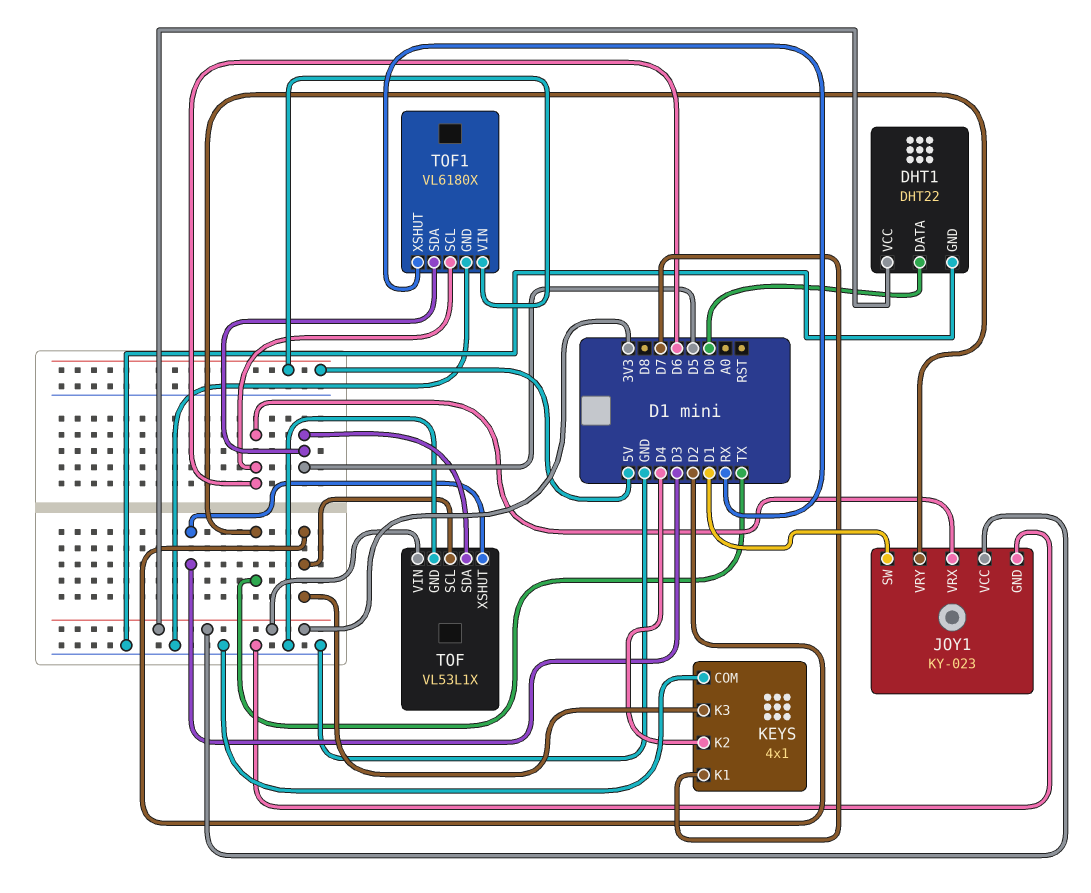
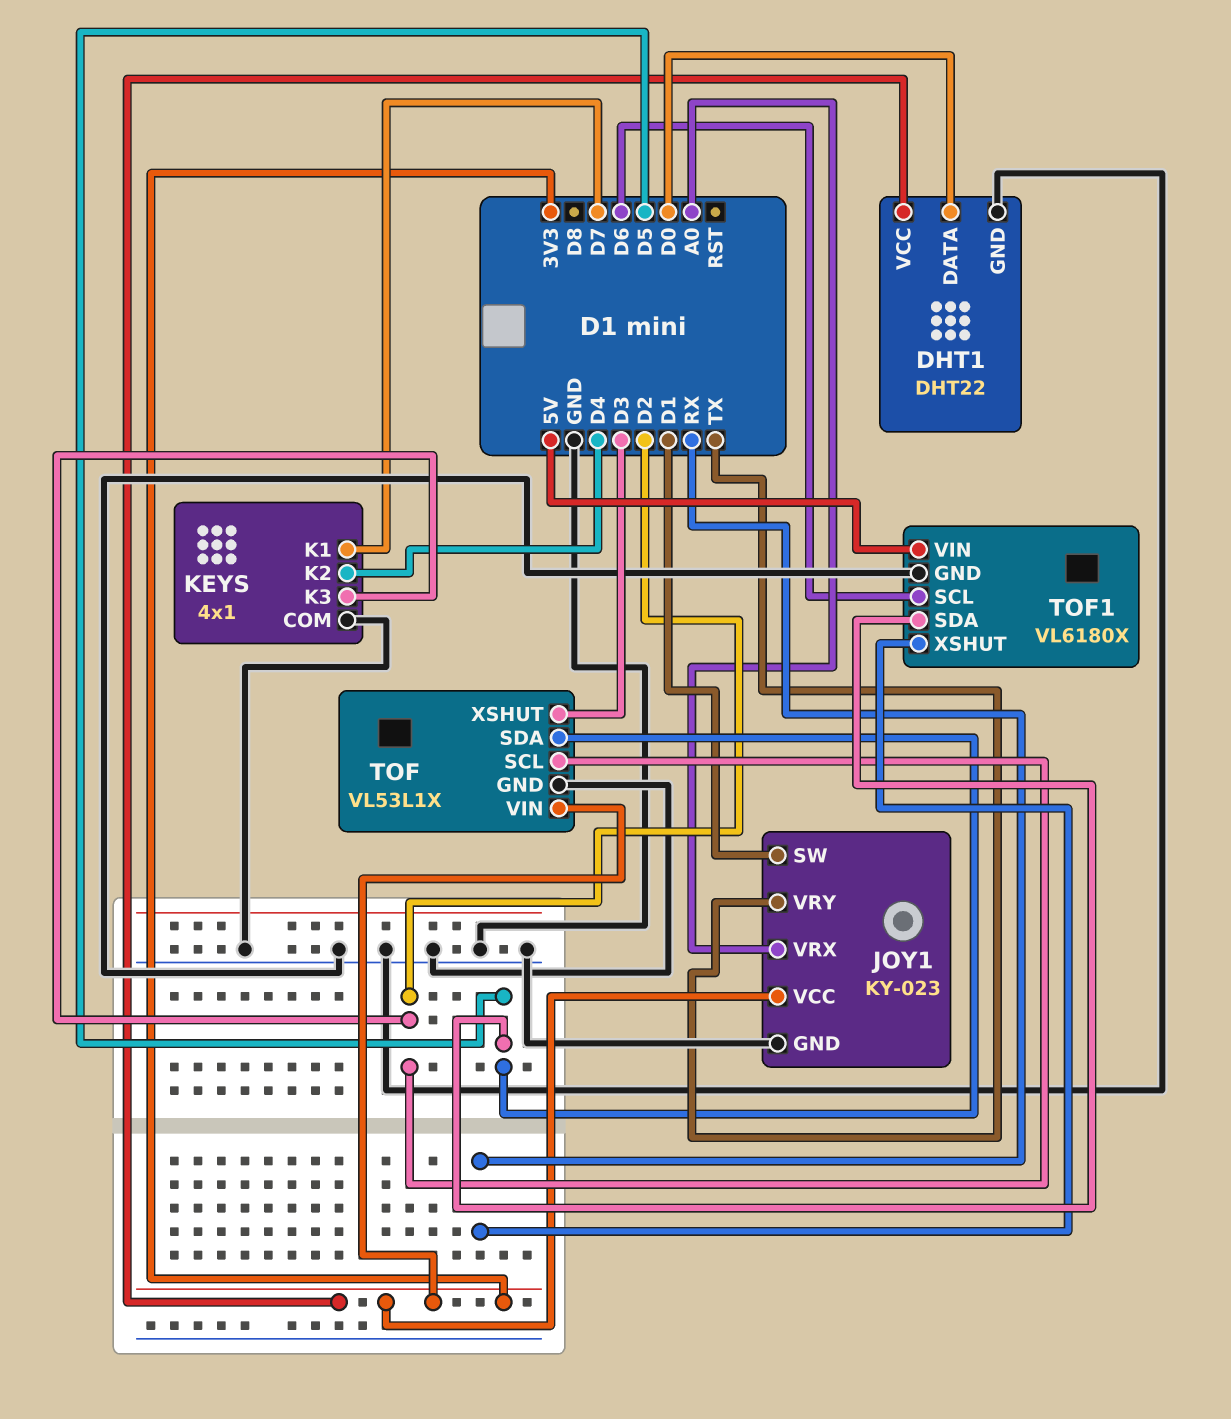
JOY1 pin VRX: D6 -> A0

